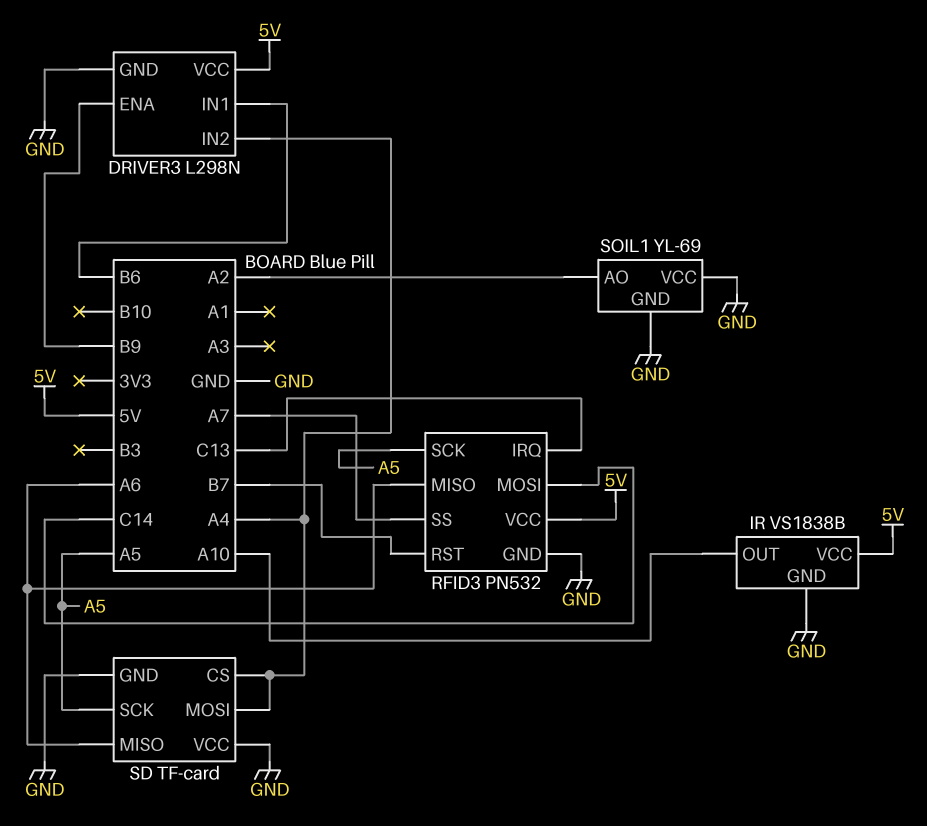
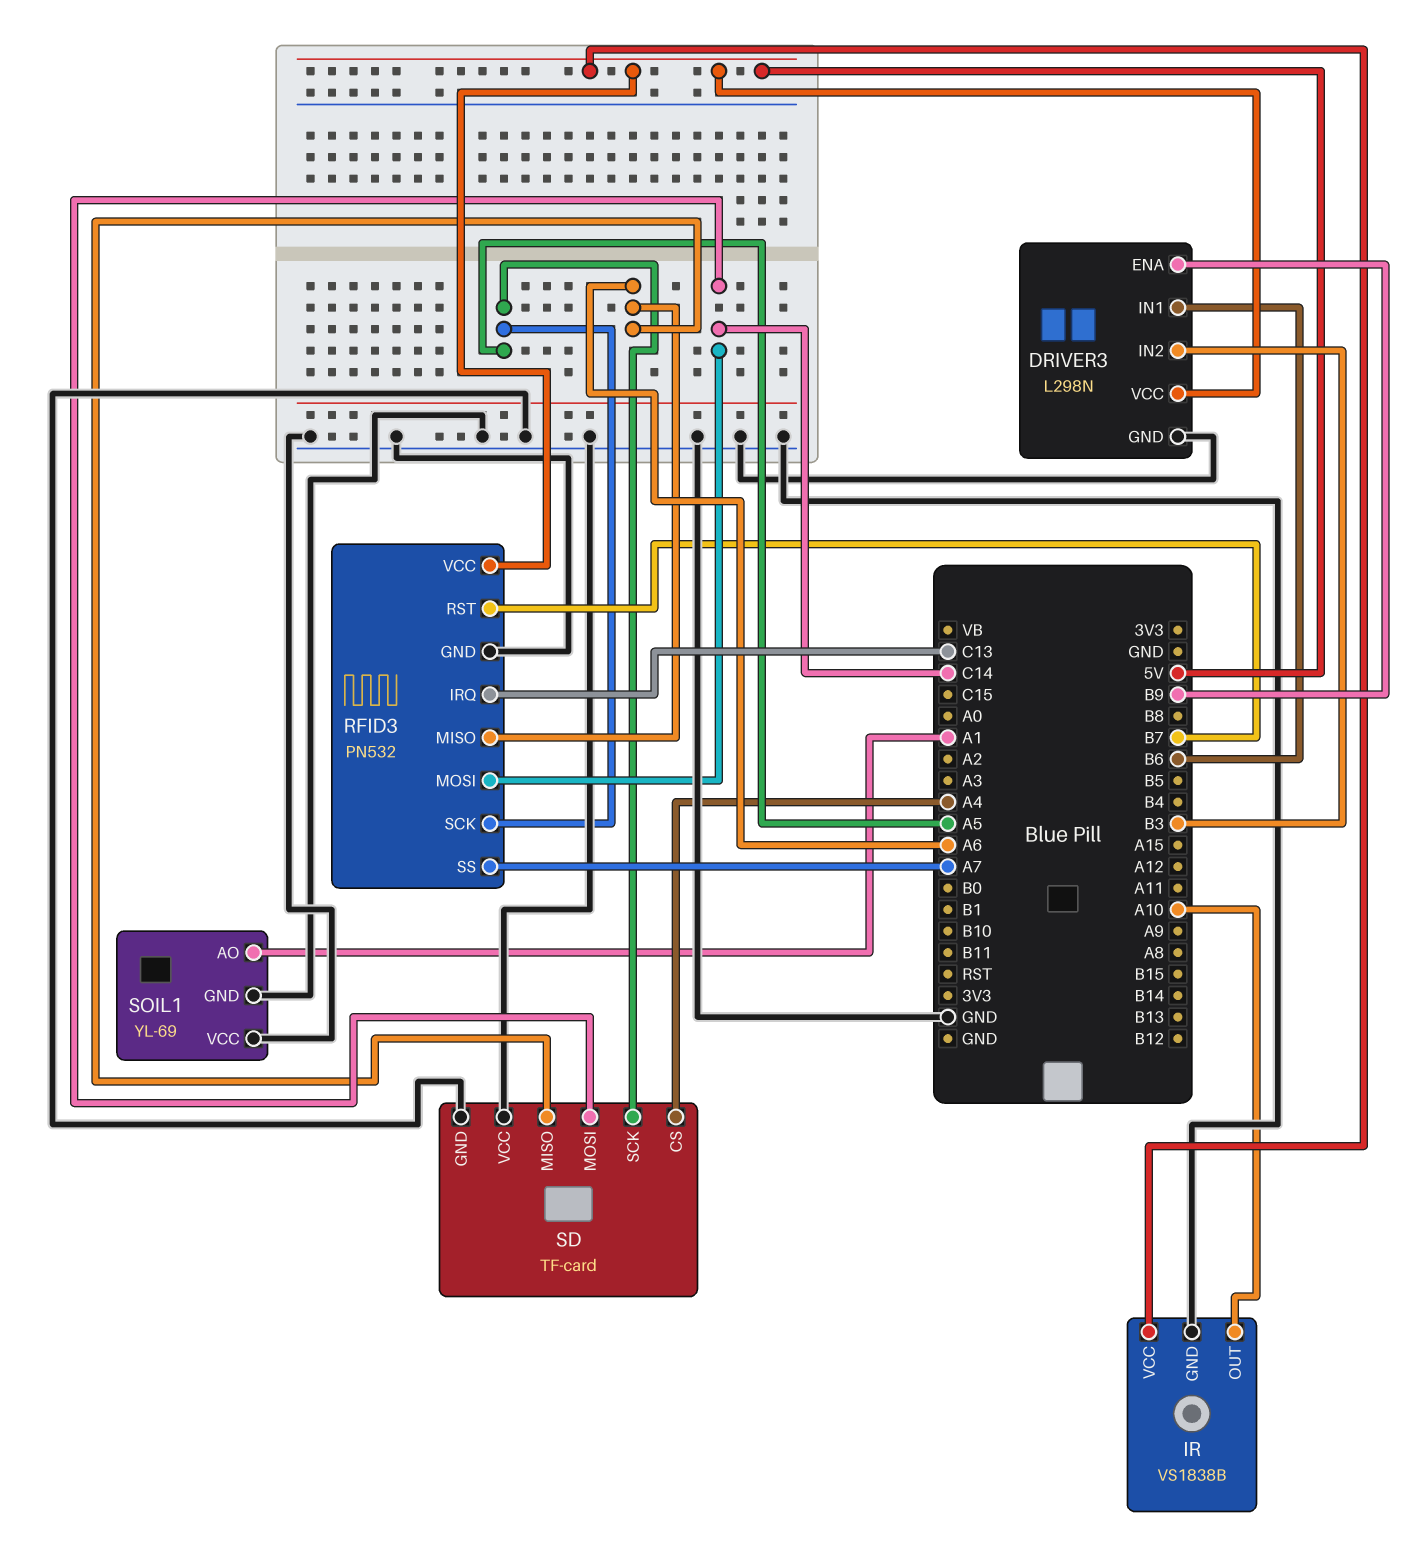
DRIVER3 pin IN2: A4 -> B3
SD pin MOSI: A4 -> C14
SOIL1 pin AO: A2 -> A1

